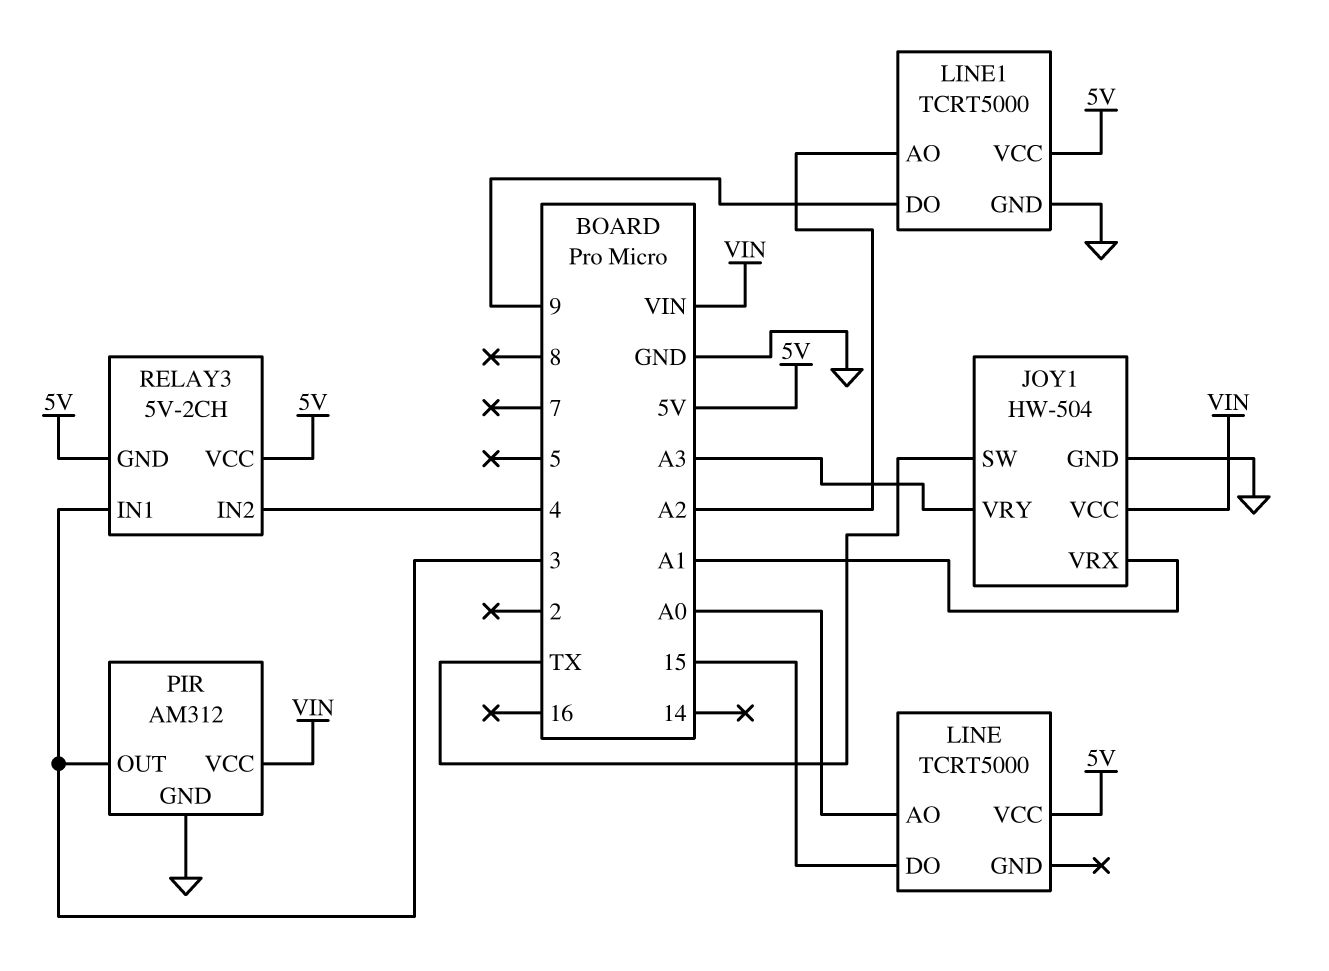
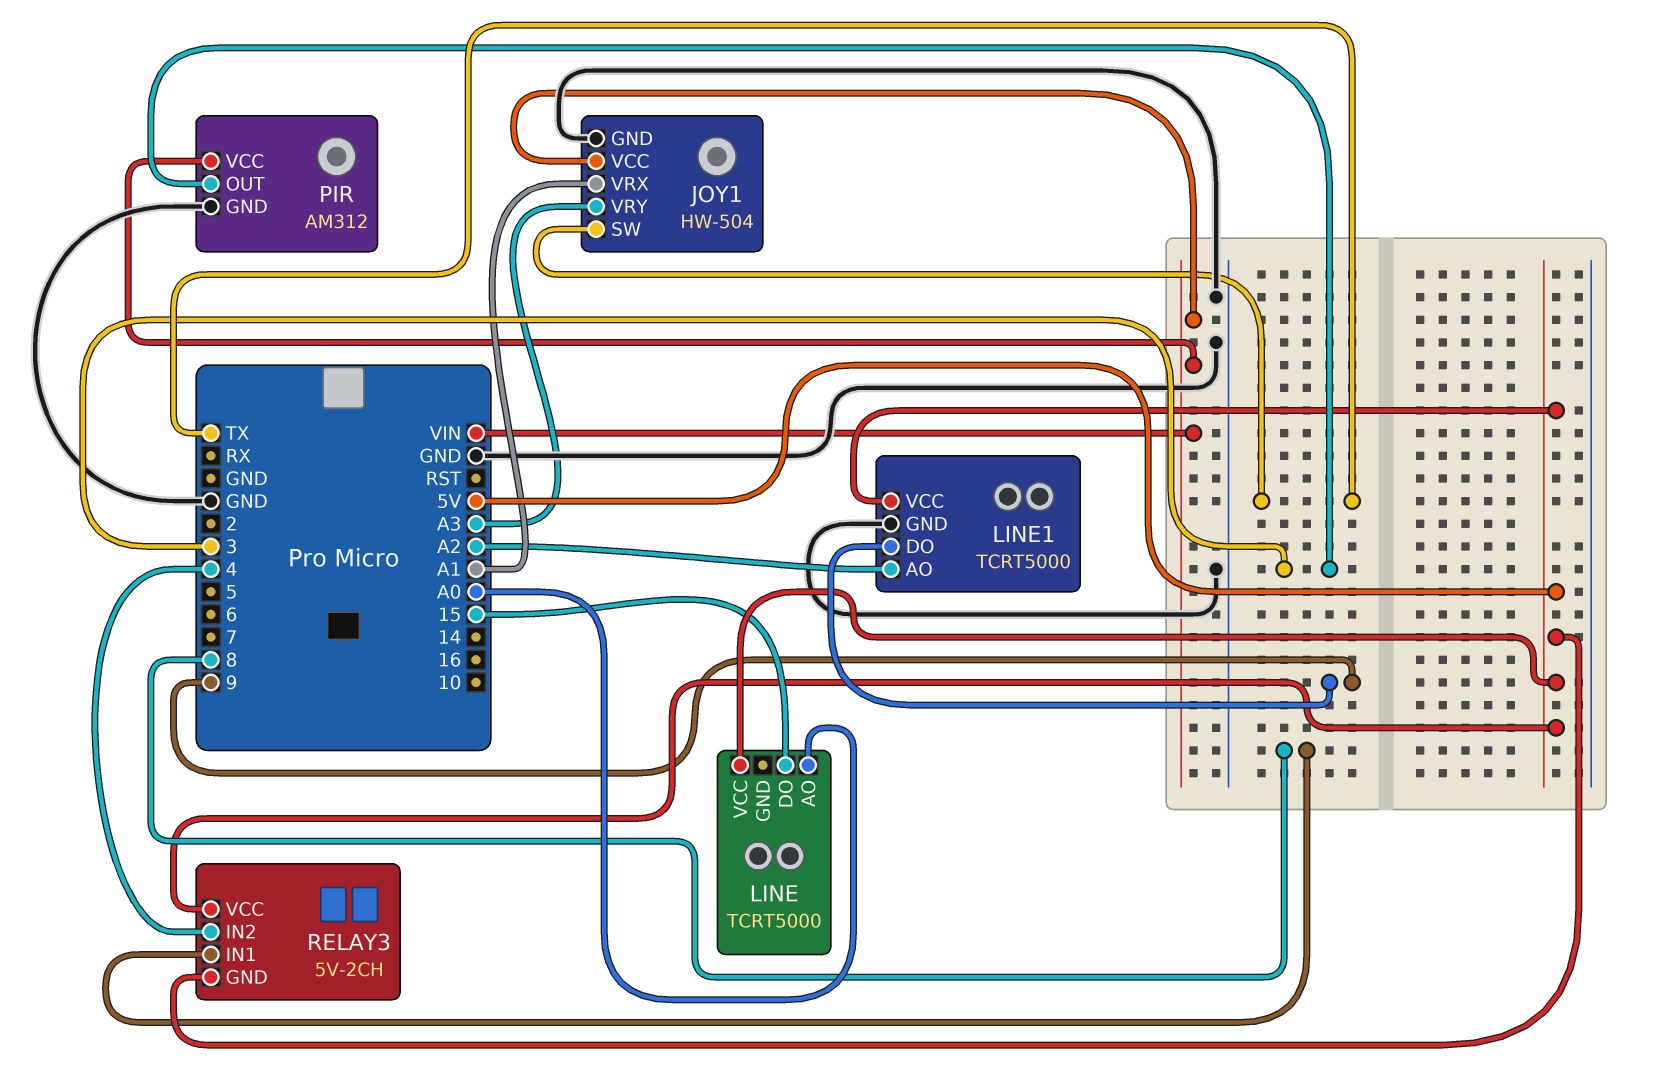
RELAY3 pin IN1: 3 -> 8

